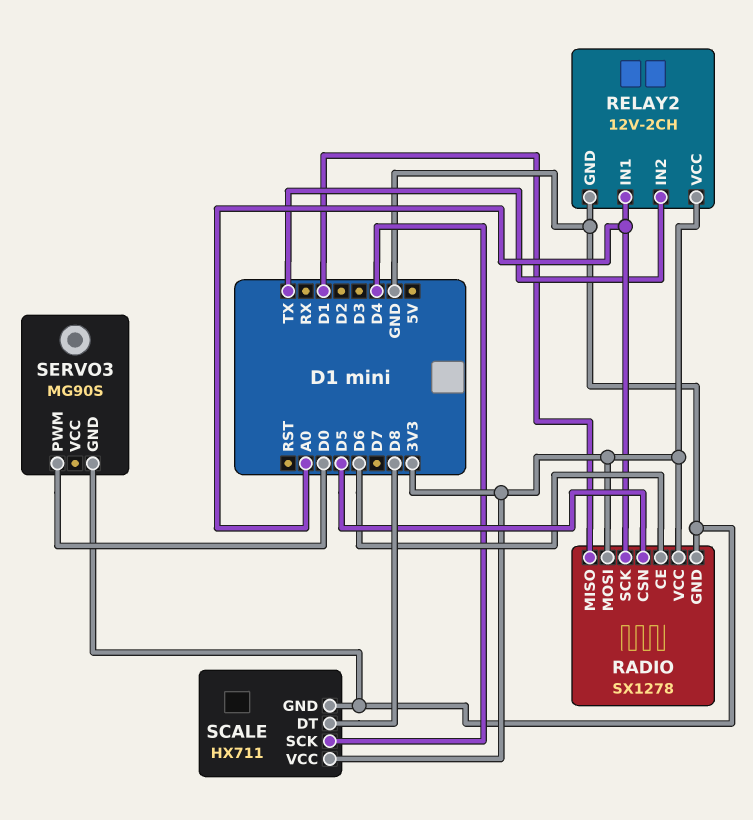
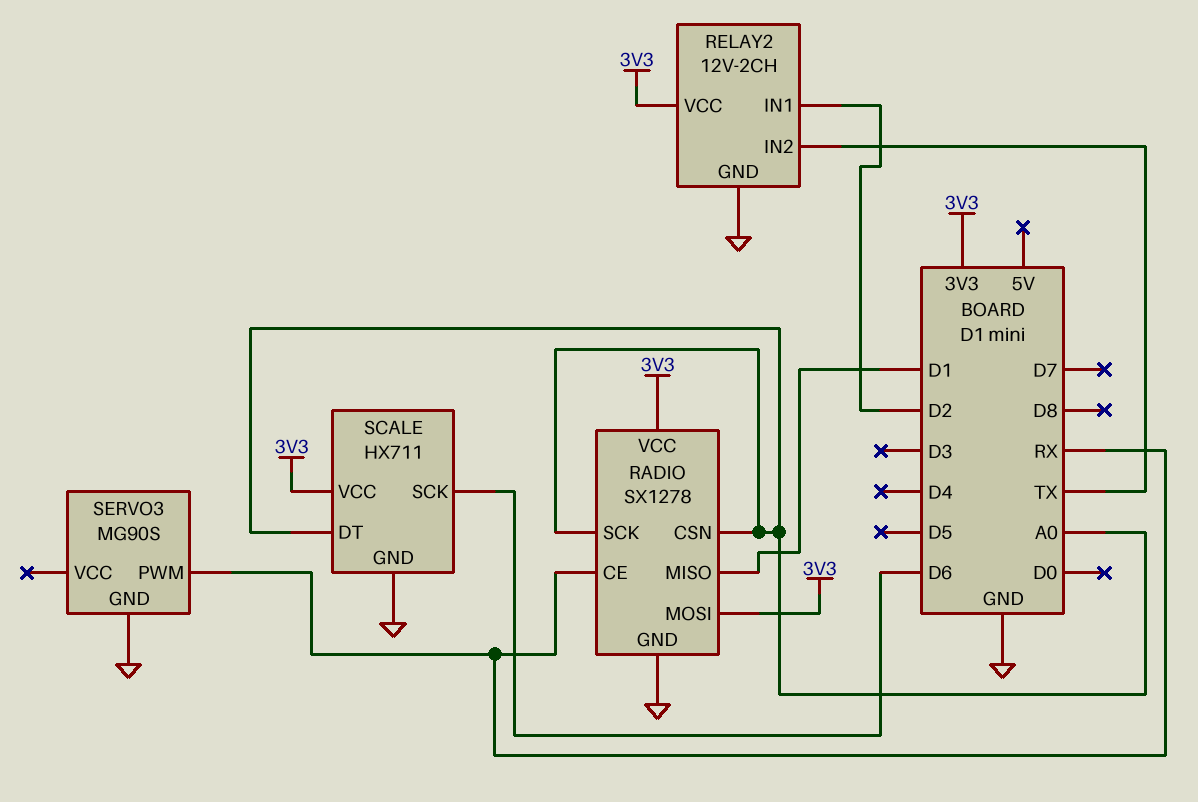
RADIO pin CE: D6 -> RX
RADIO pin CSN: D5 -> A0
RELAY2 pin IN1: A0 -> D2
SCALE pin DT: D8 -> A0
SCALE pin SCK: D4 -> D6
SERVO3 pin PWM: D0 -> RX

